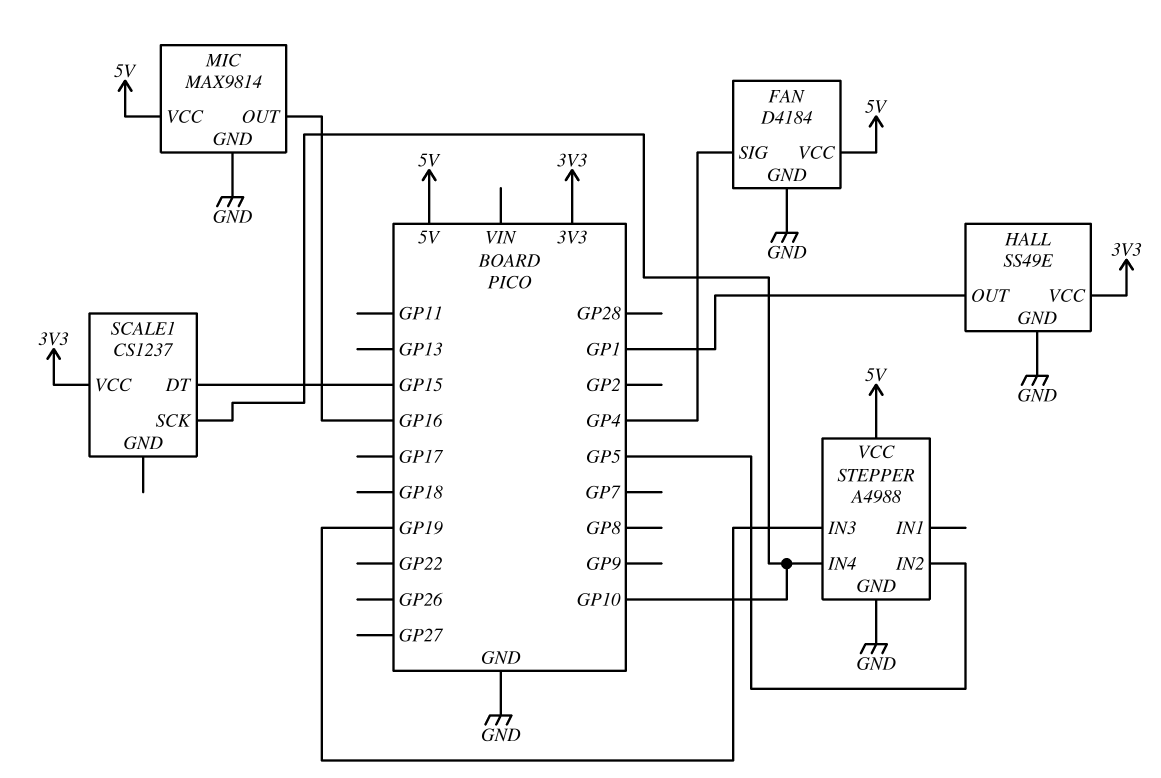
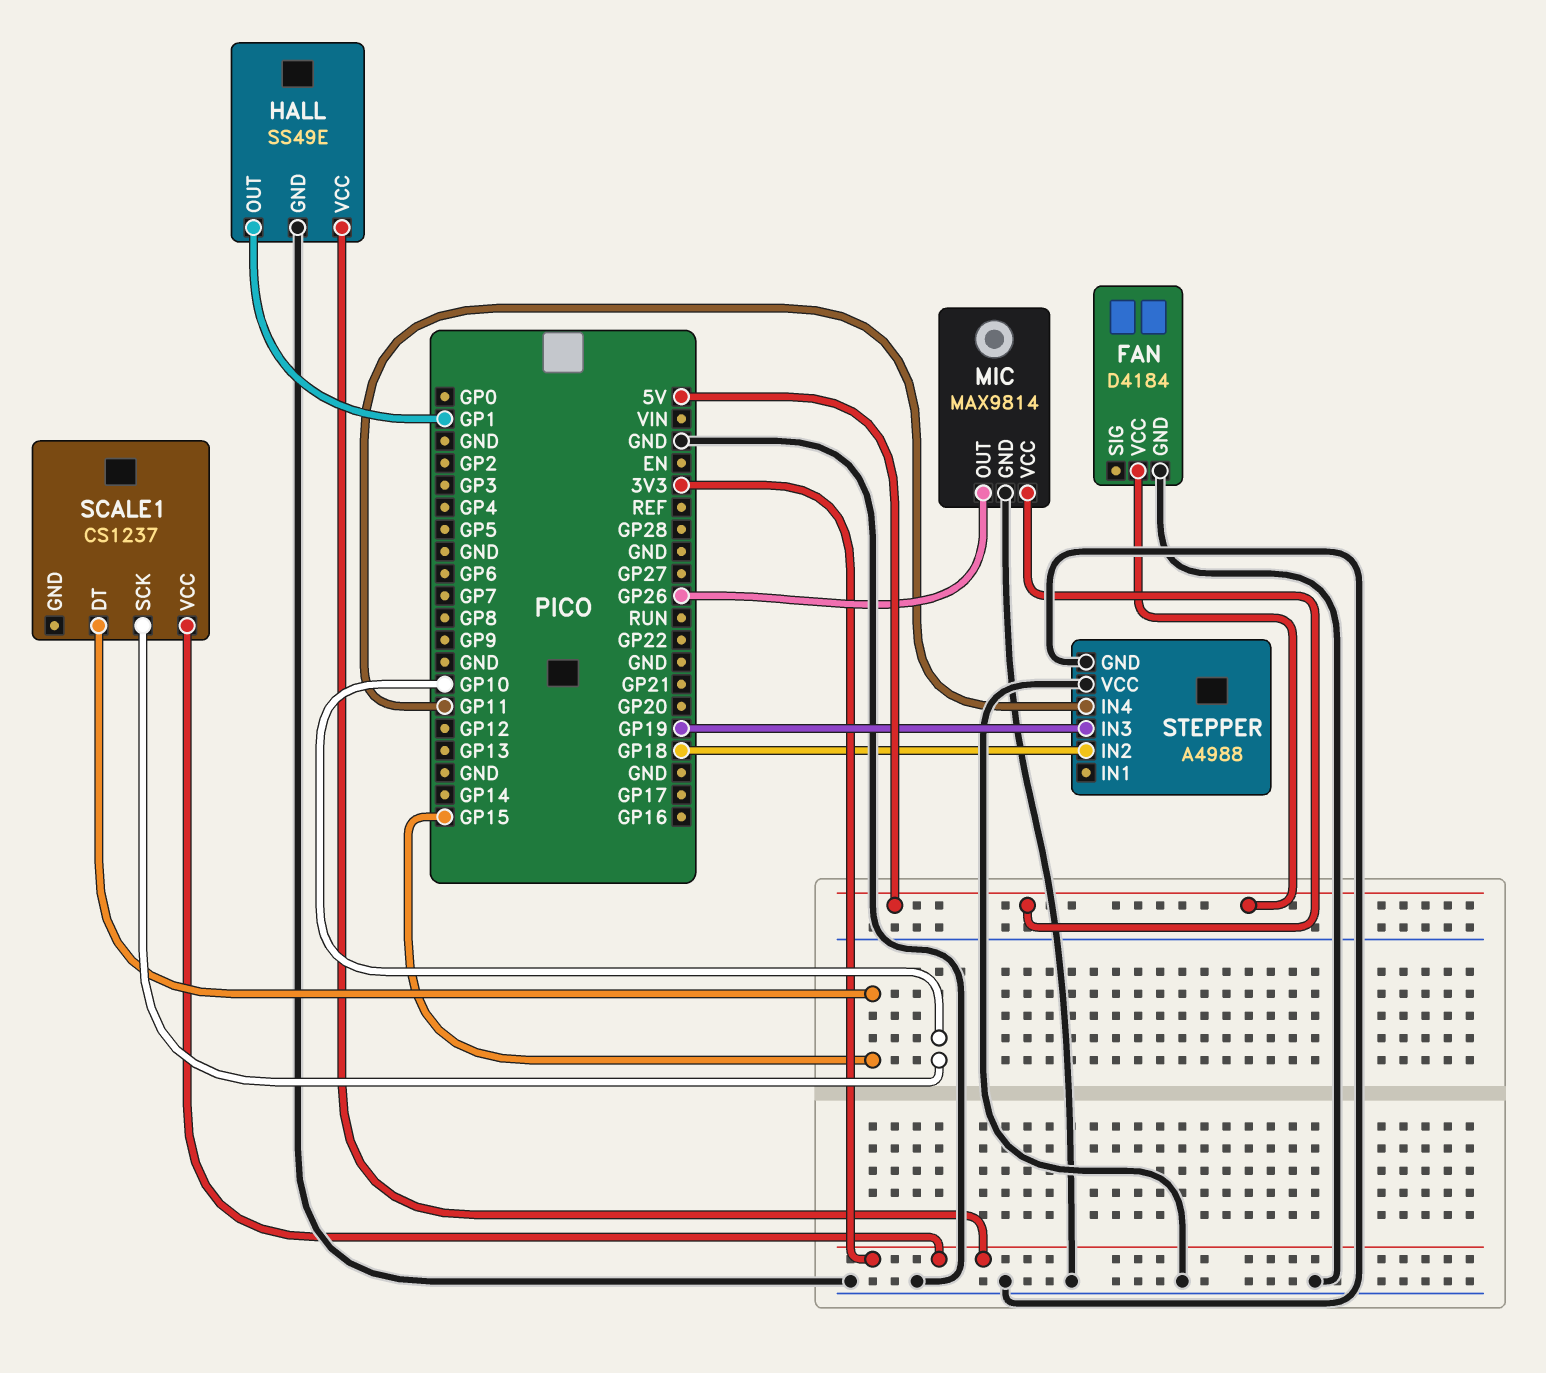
FAN pin SIG: GP4 -> none
MIC pin OUT: GP16 -> GP26
STEPPER pin IN2: GP5 -> GP18
STEPPER pin IN4: GP10 -> GP11
STEPPER pin VCC: 5V -> GND

